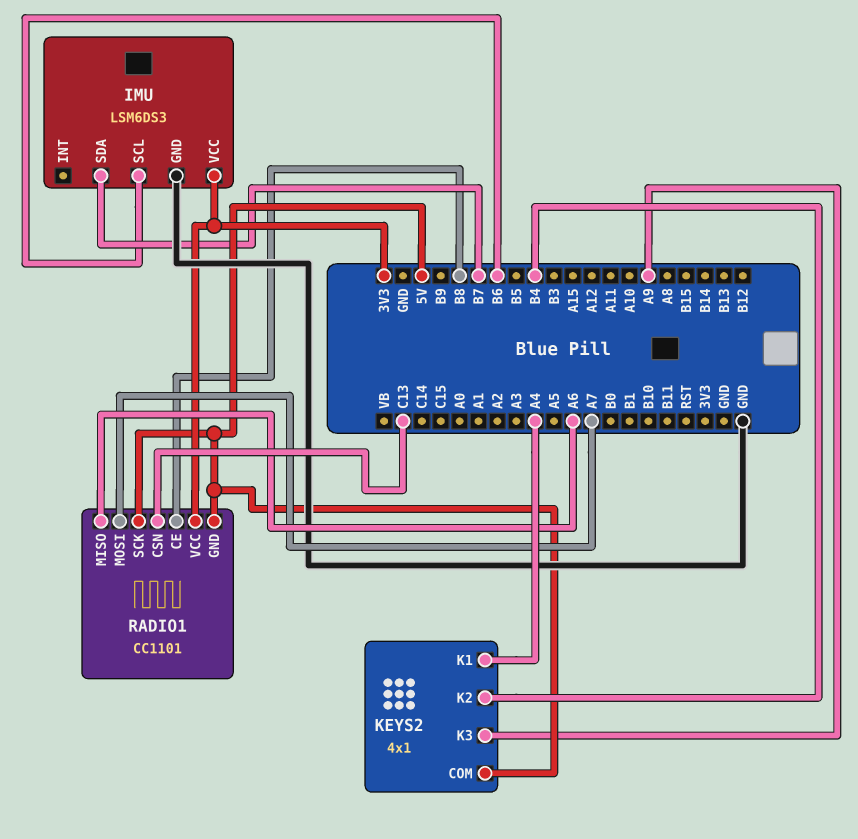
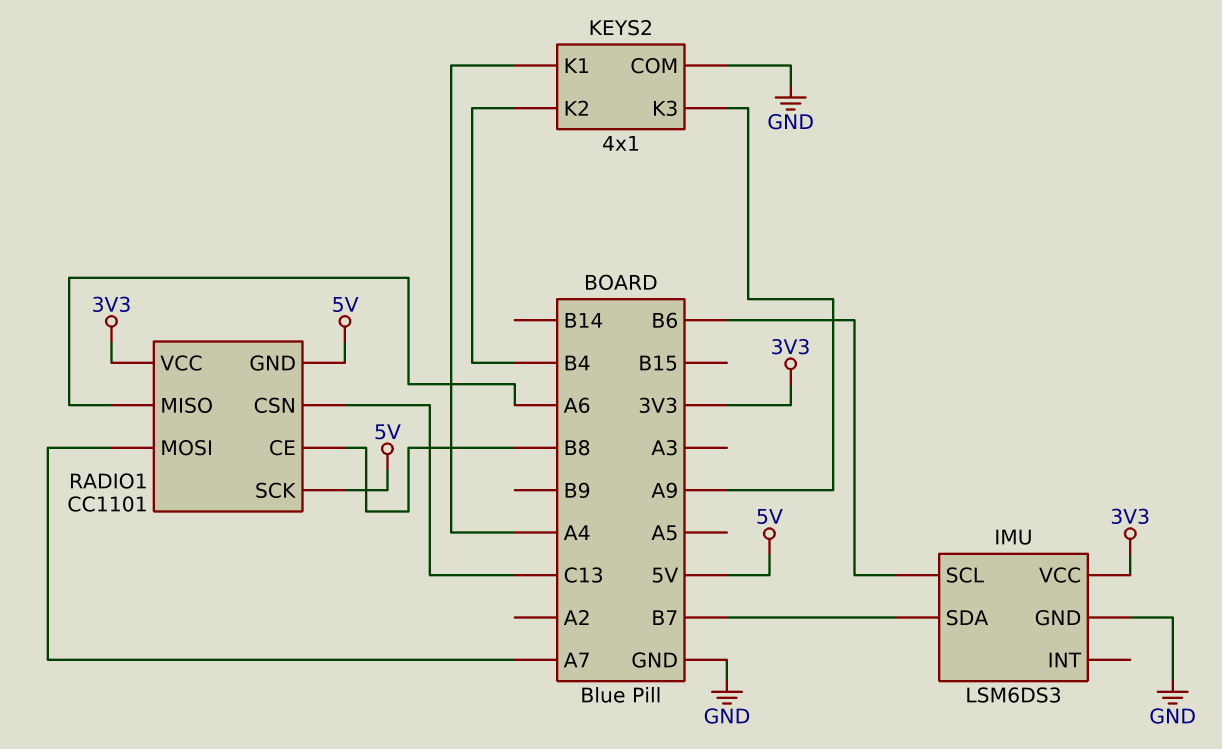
KEYS2 pin COM: 5V -> GND

